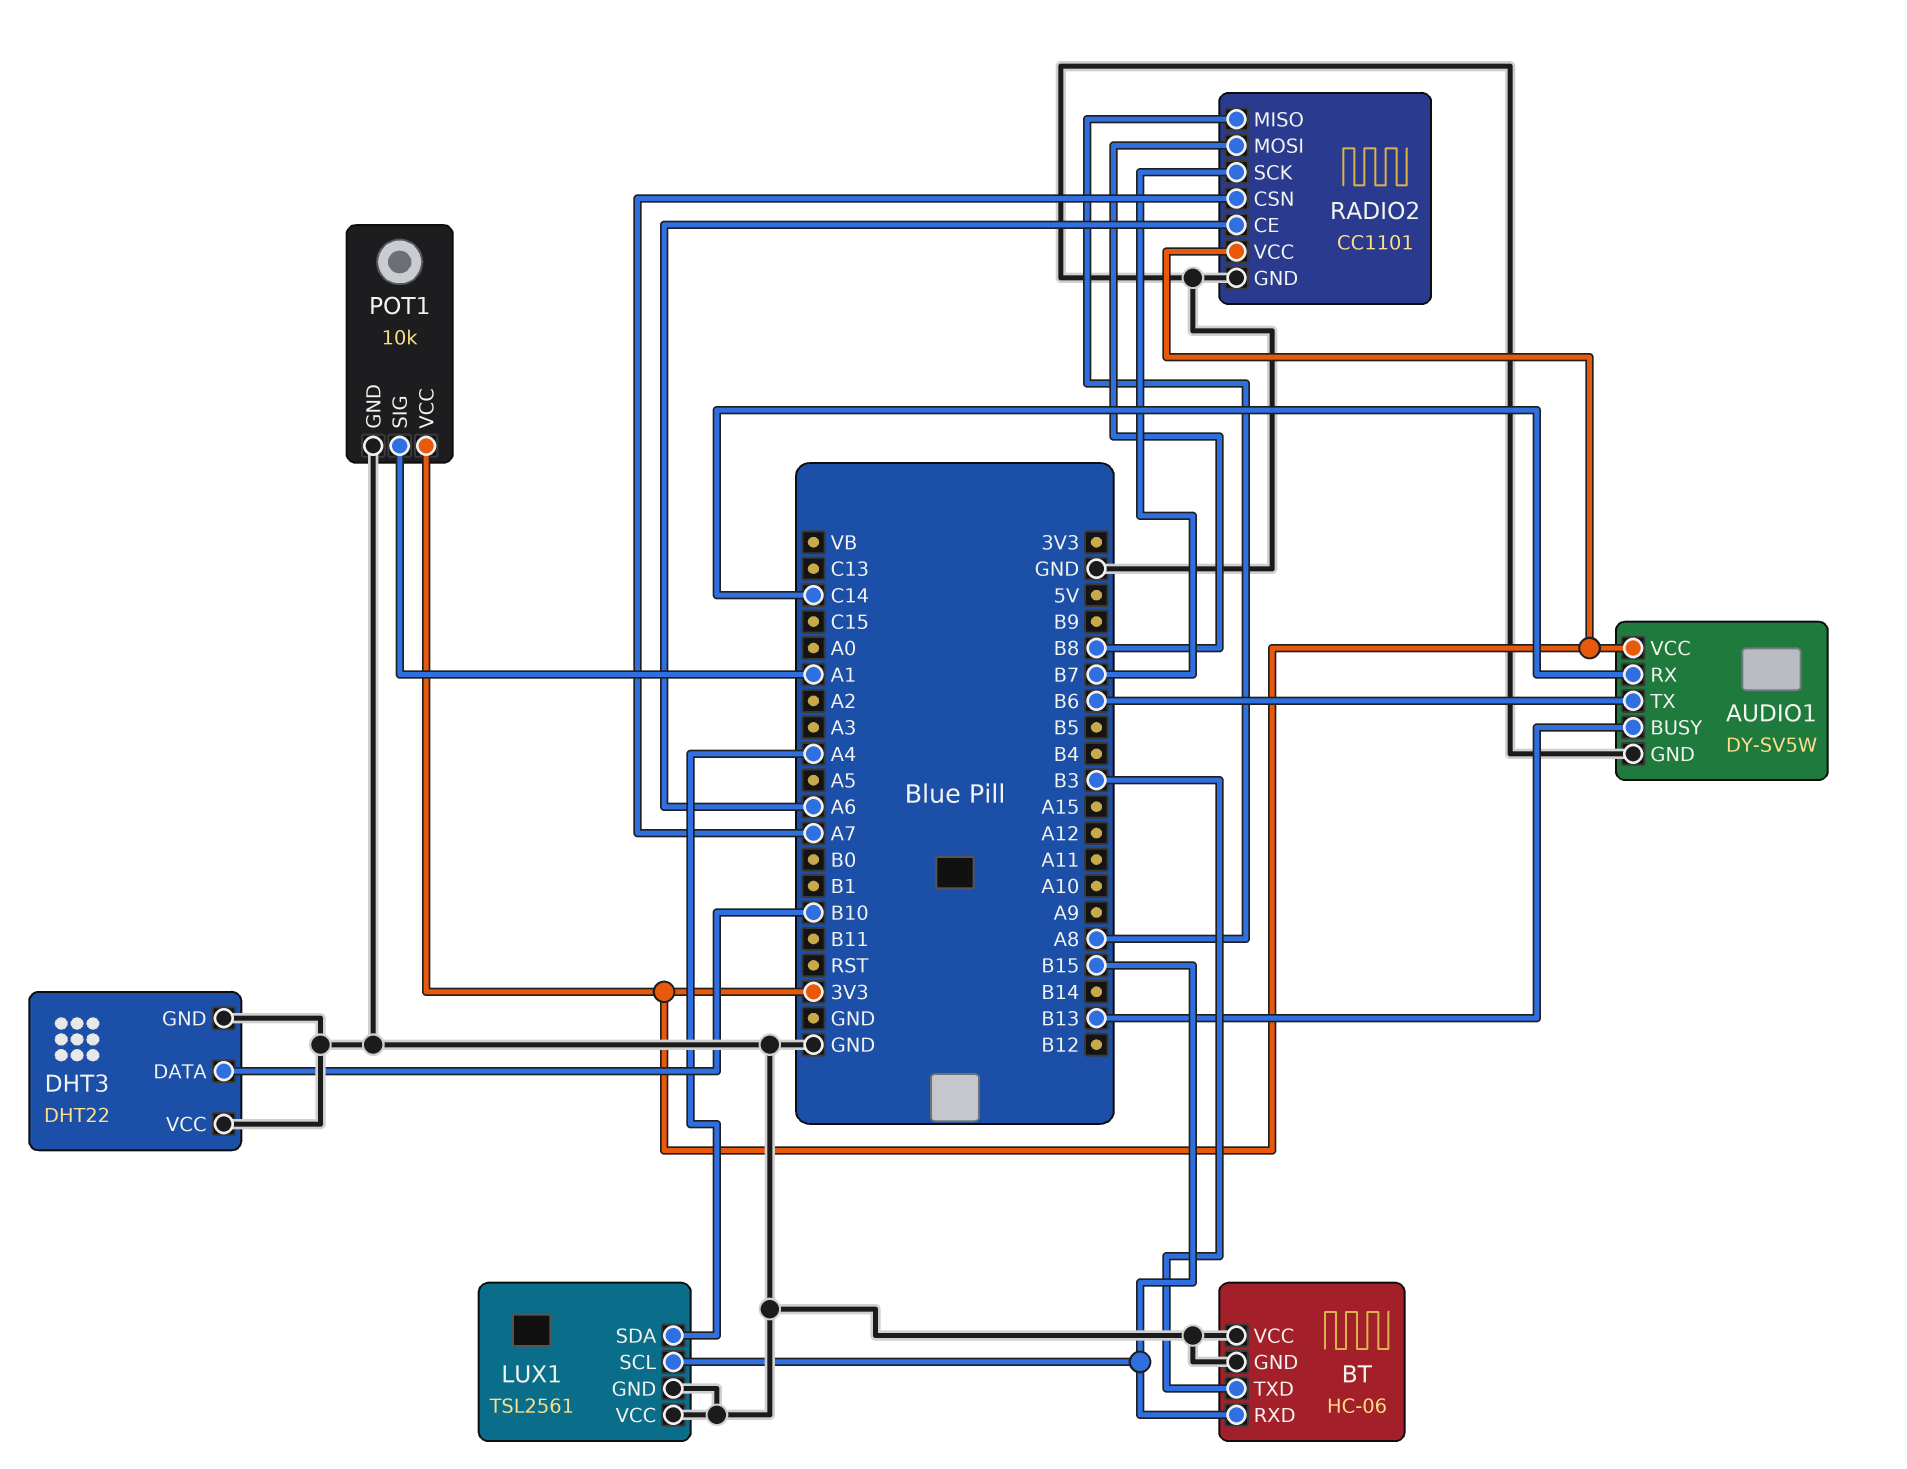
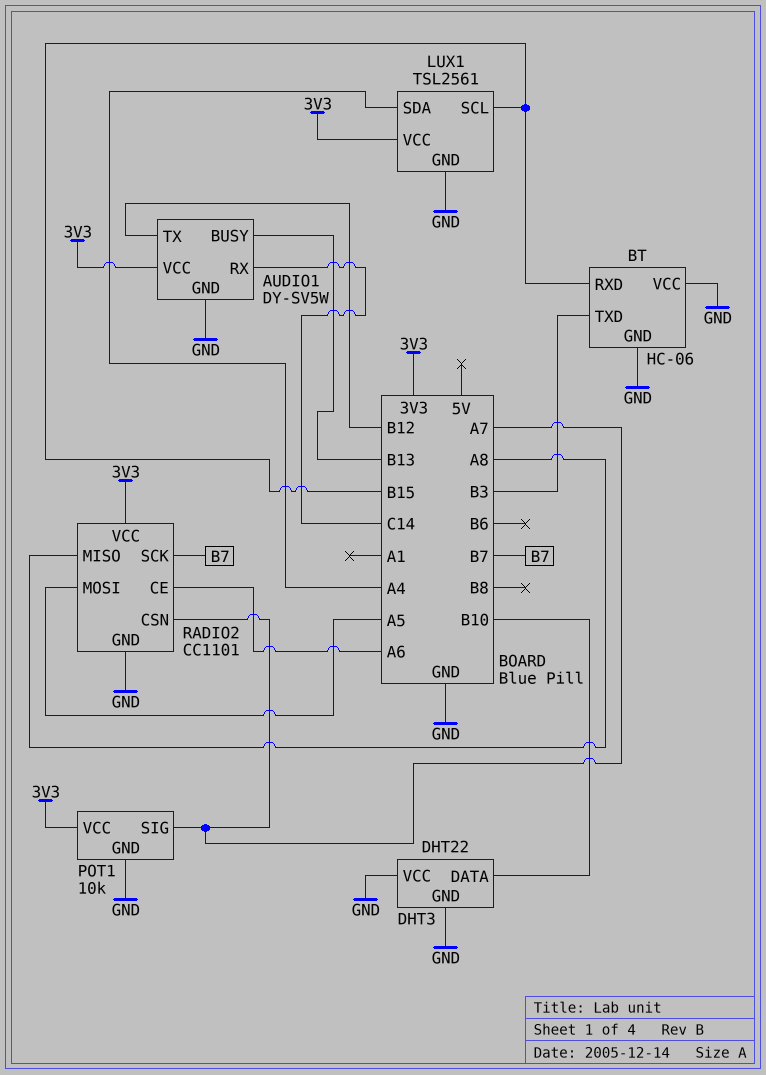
AUDIO1 pin TX: B6 -> B12
LUX1 pin VCC: GND -> 3V3
POT1 pin SIG: A1 -> A7
RADIO2 pin MOSI: B8 -> A5

